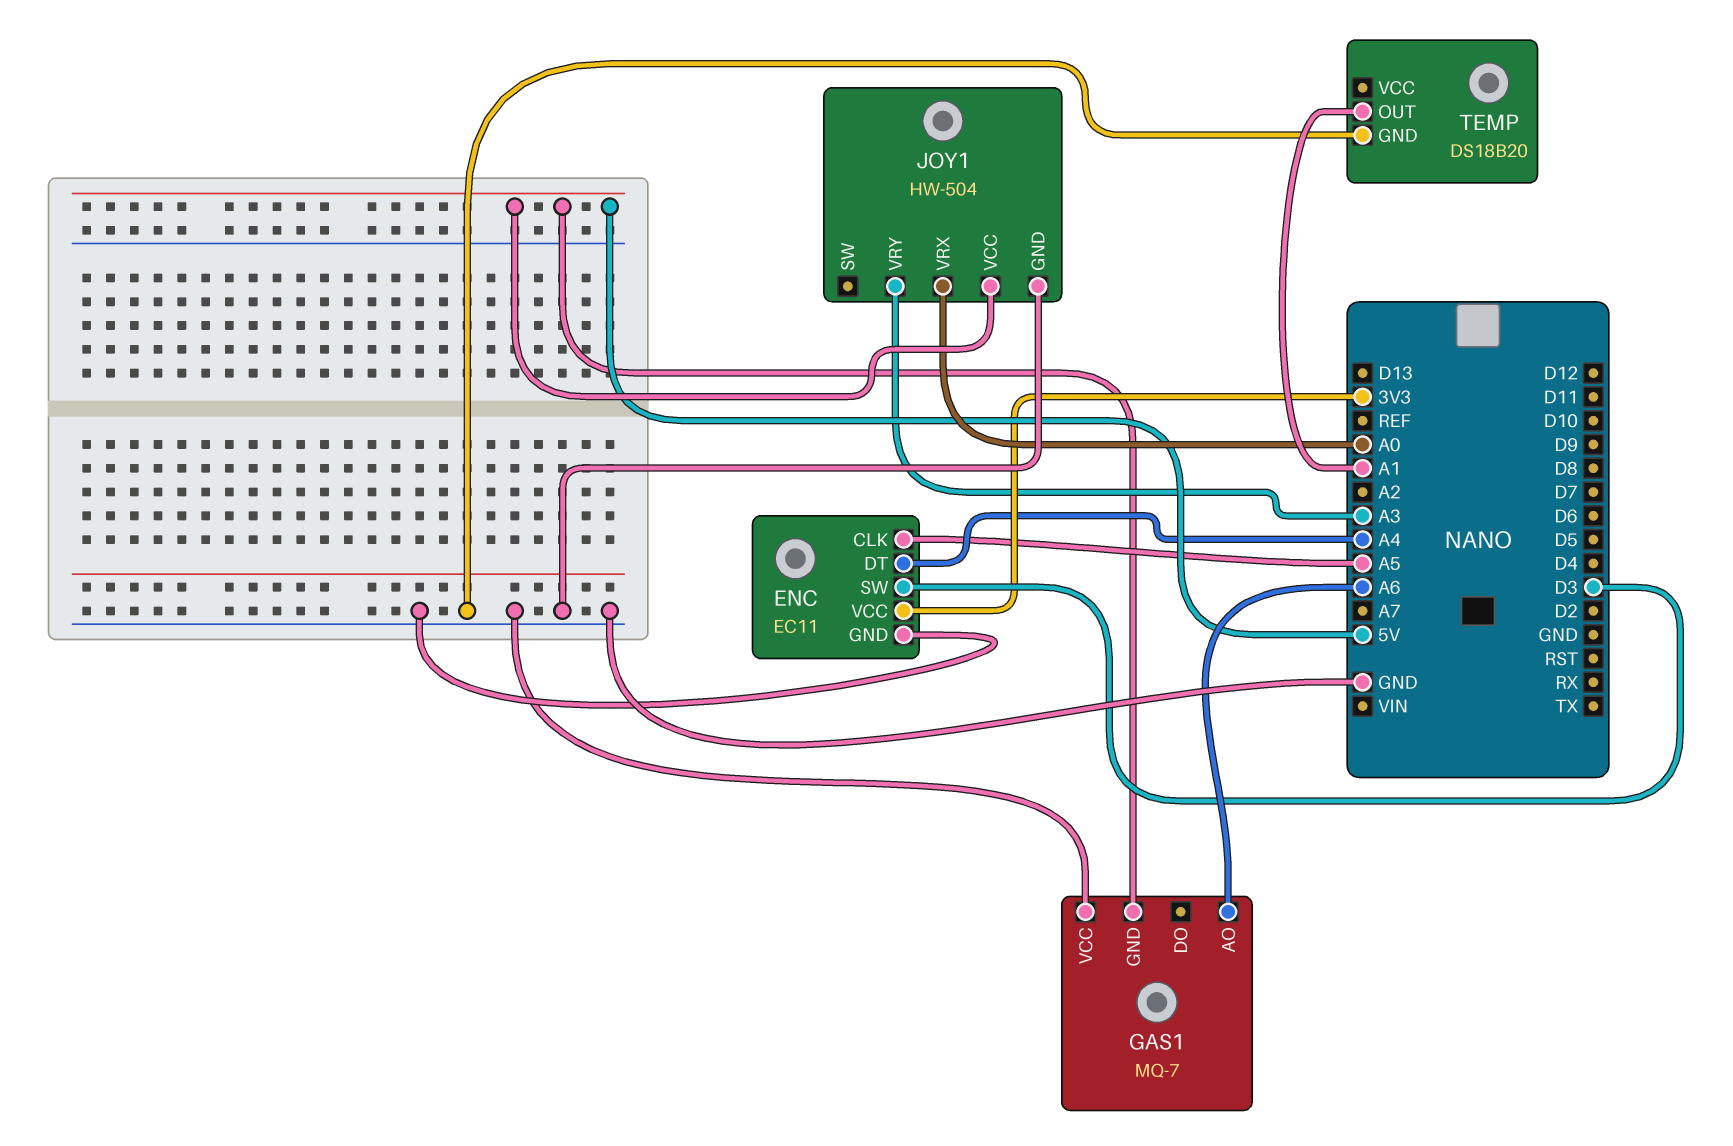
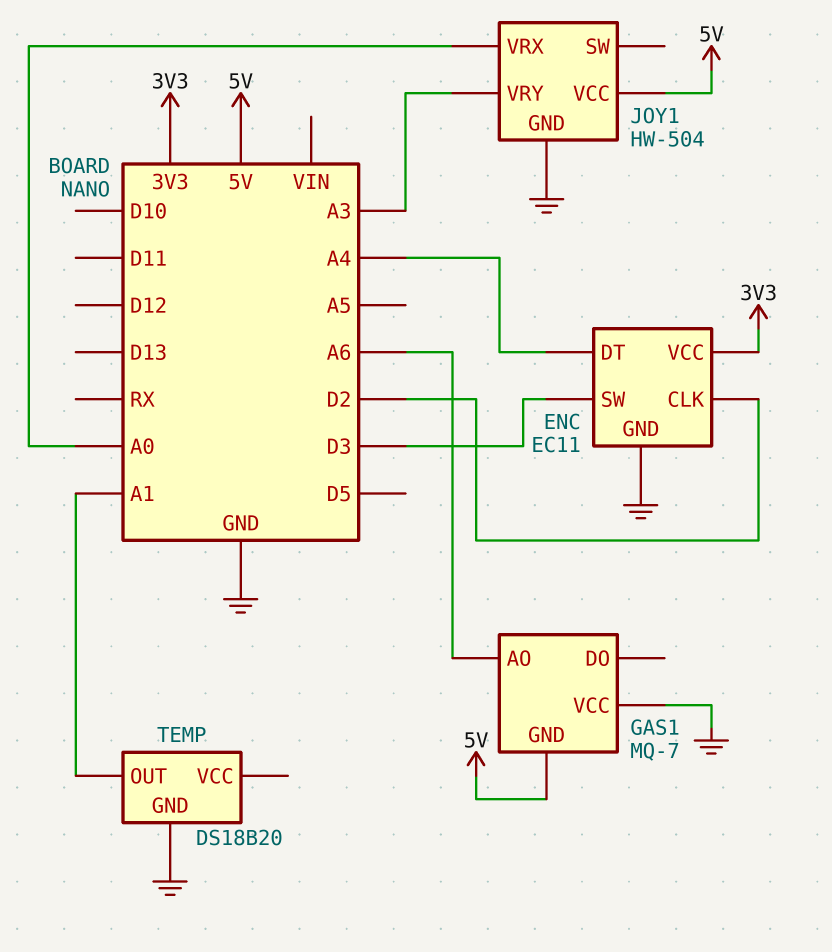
ENC pin CLK: A5 -> D2

